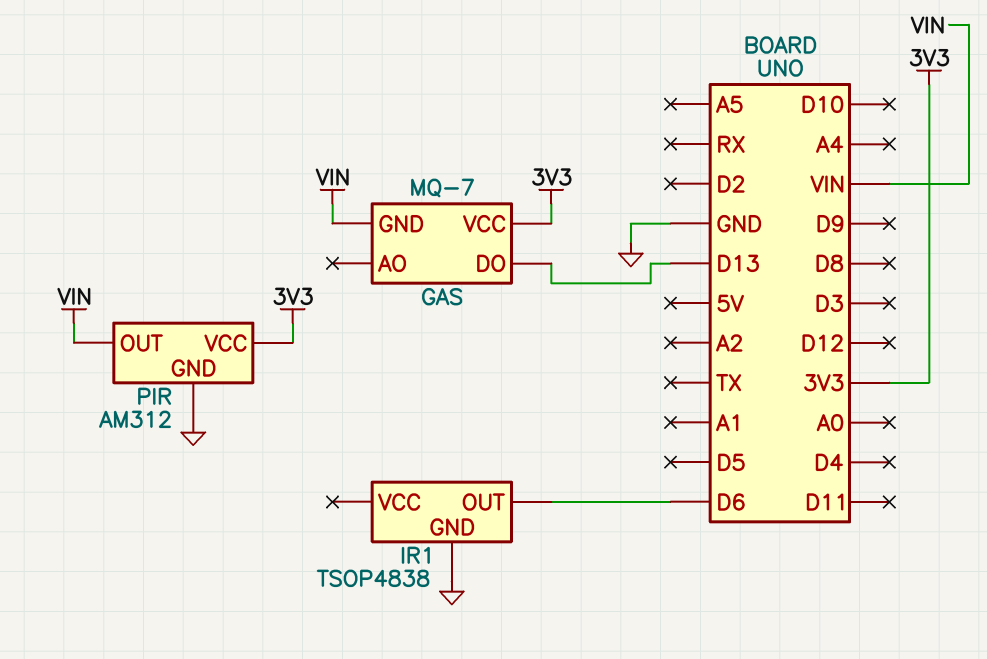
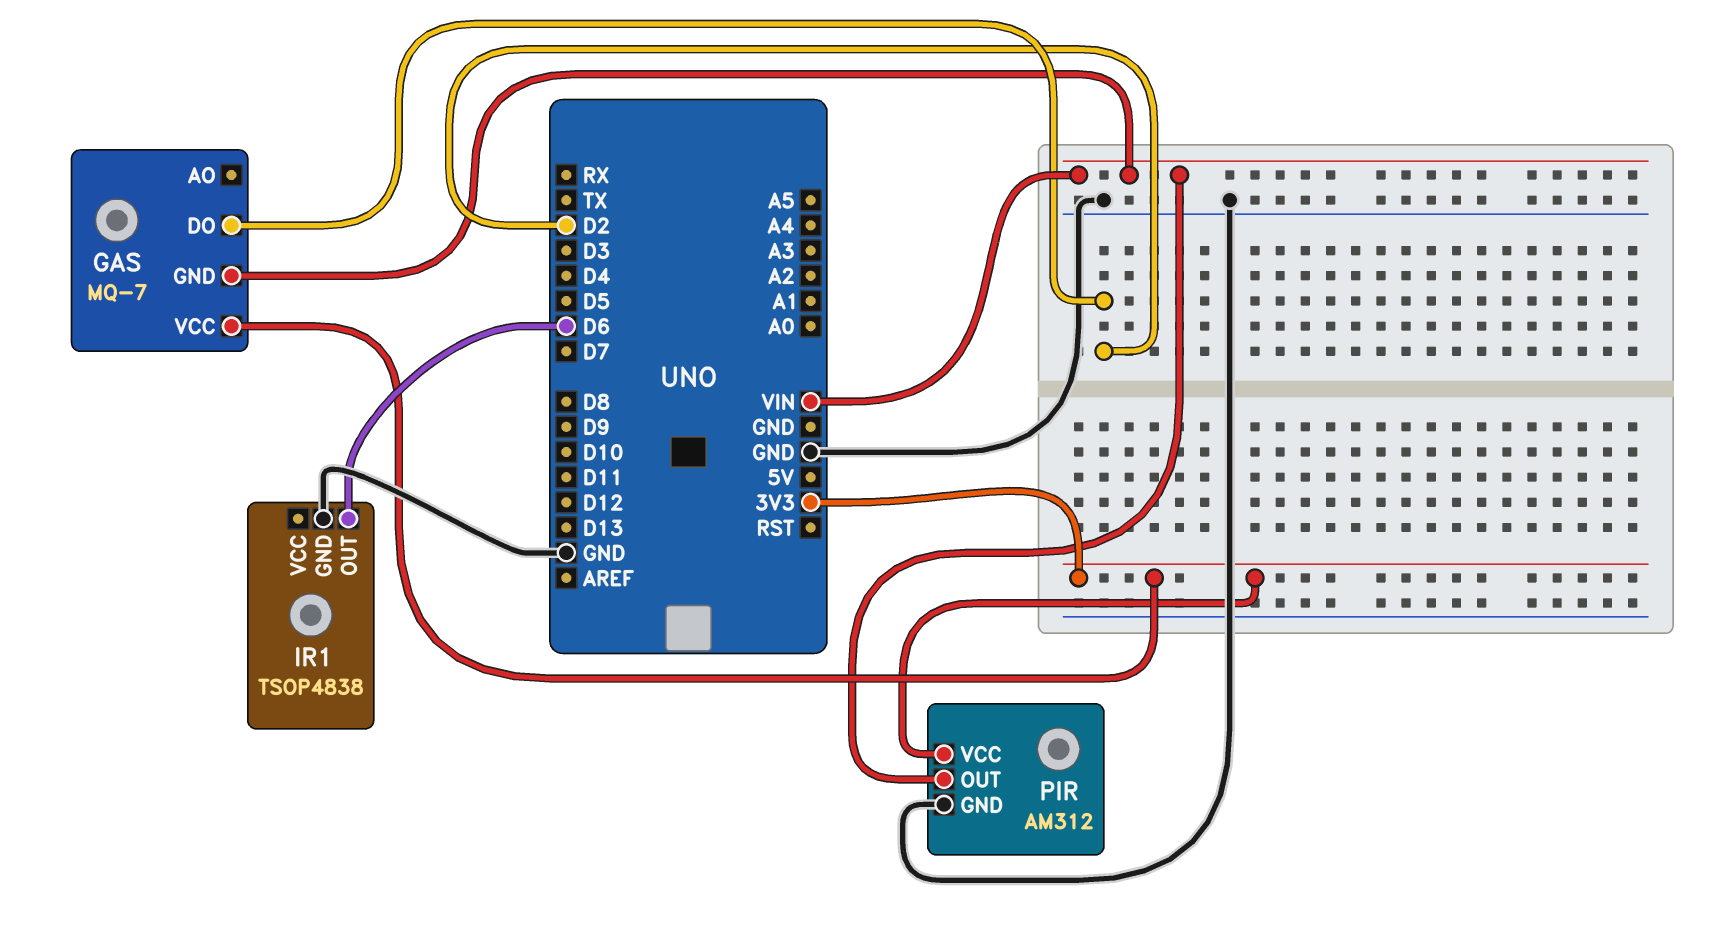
GAS pin DO: D13 -> D2

